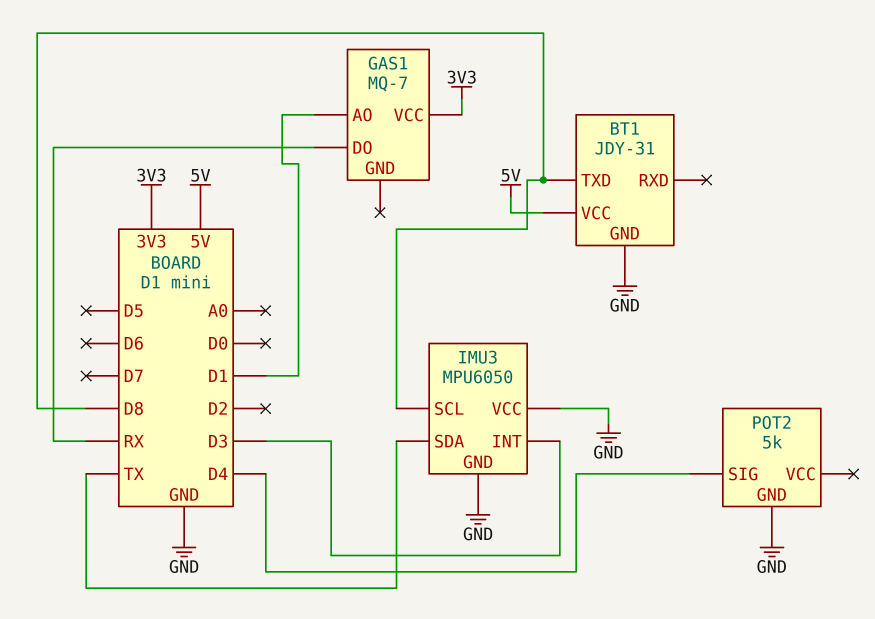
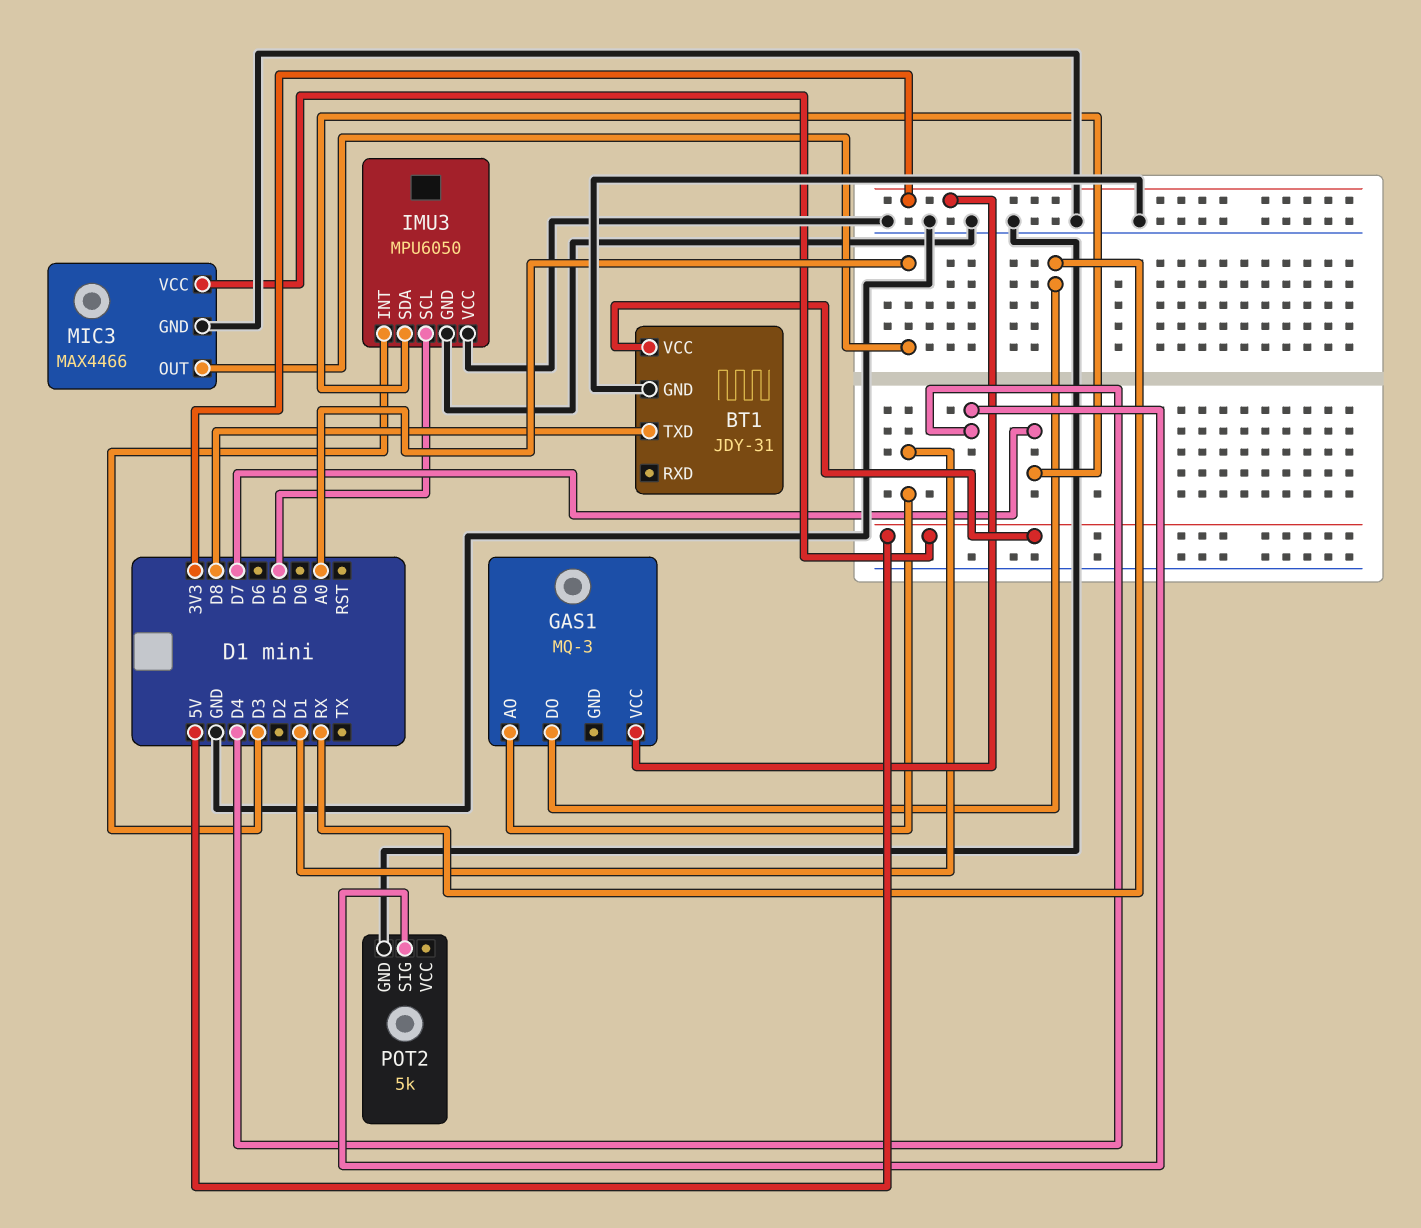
GAS1: MQ-7 -> MQ-3
IMU3 pin SCL: D8 -> D5
IMU3 pin SDA: TX -> D7
MIC3: none -> MAX4466
MIC3 pin GND: none -> GND
MIC3 pin OUT: none -> A0
MIC3 pin VCC: none -> 5V

